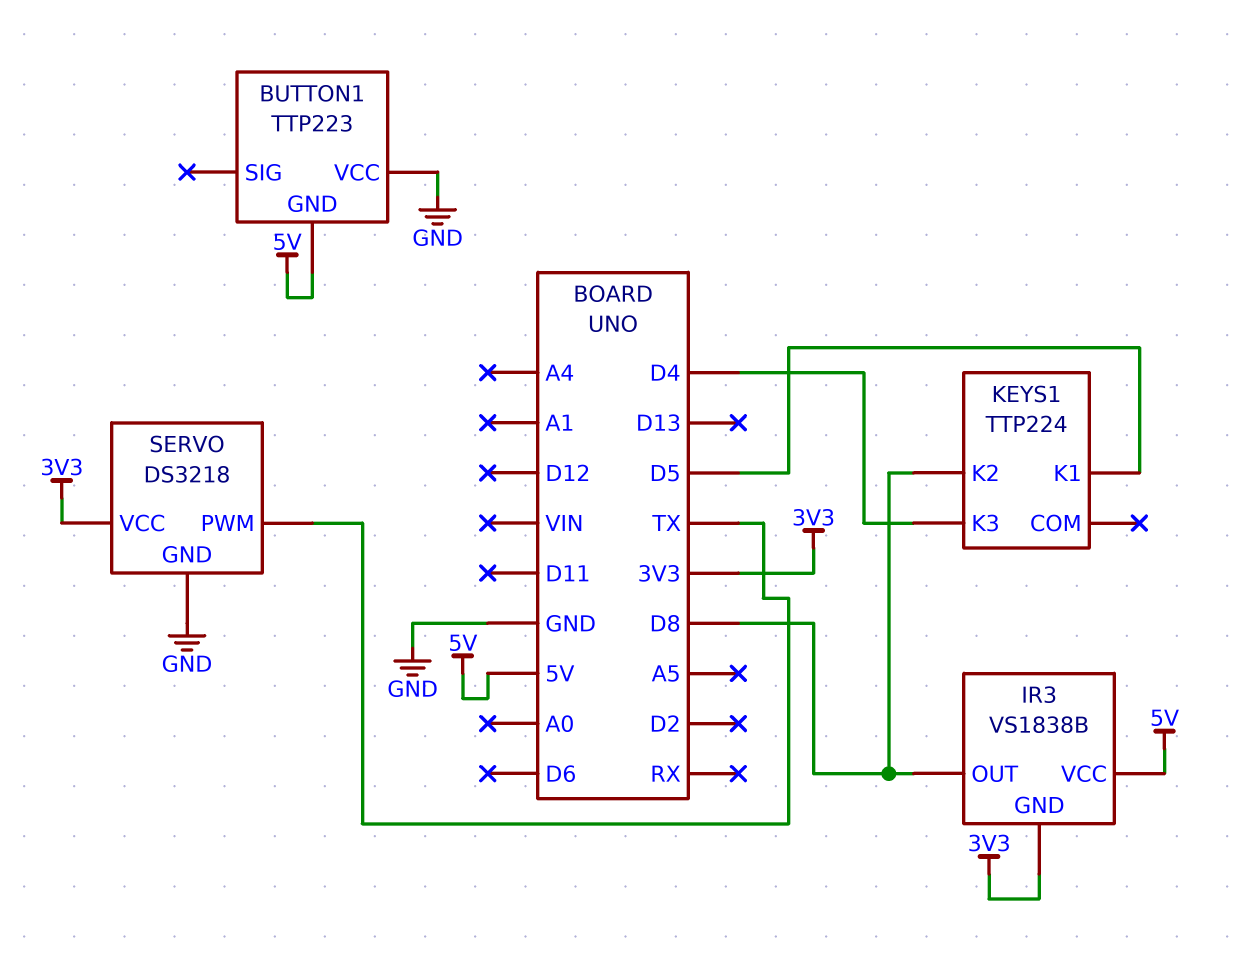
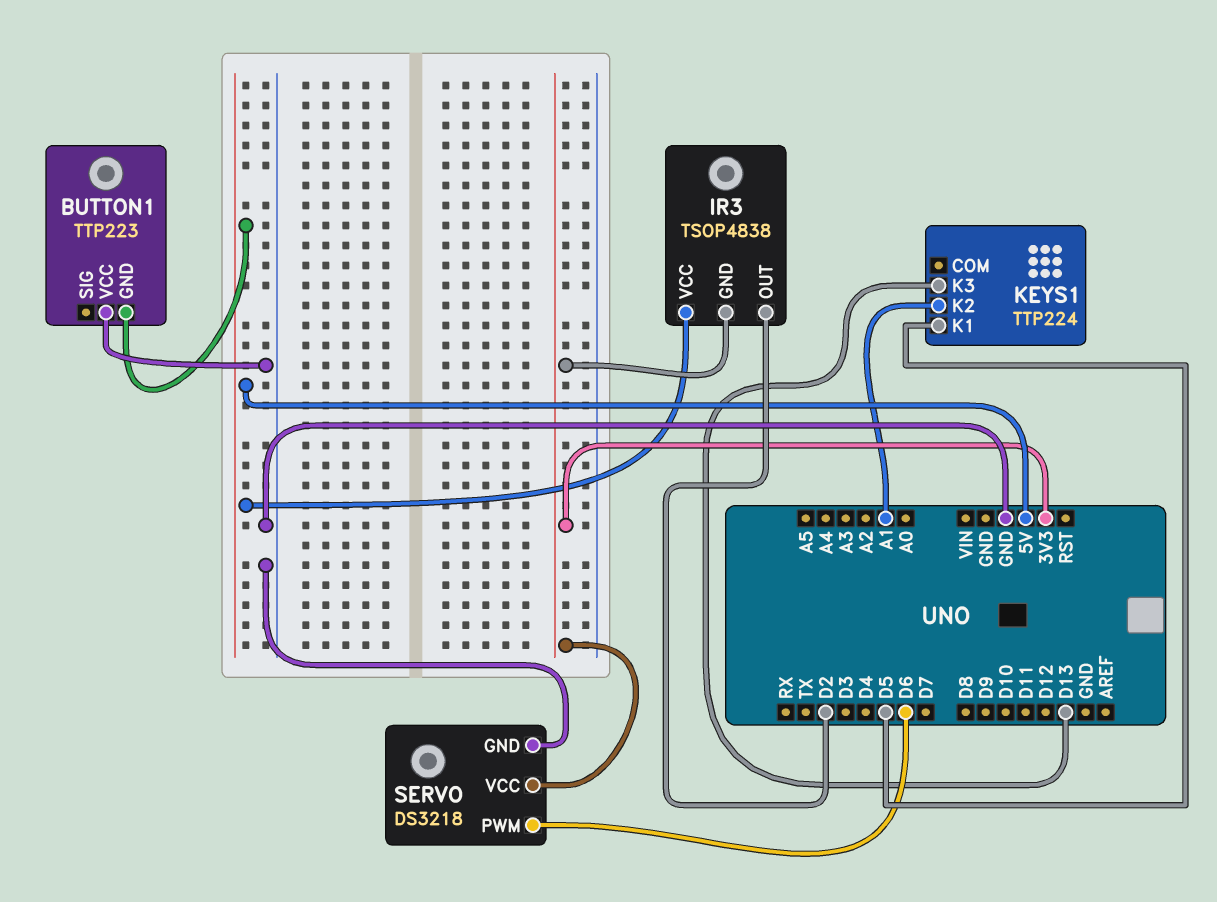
IR3: VS1838B -> TSOP4838
IR3 pin OUT: D8 -> D2
KEYS1 pin K2: D8 -> A1
KEYS1 pin K3: D4 -> D13
SERVO pin PWM: TX -> D6

